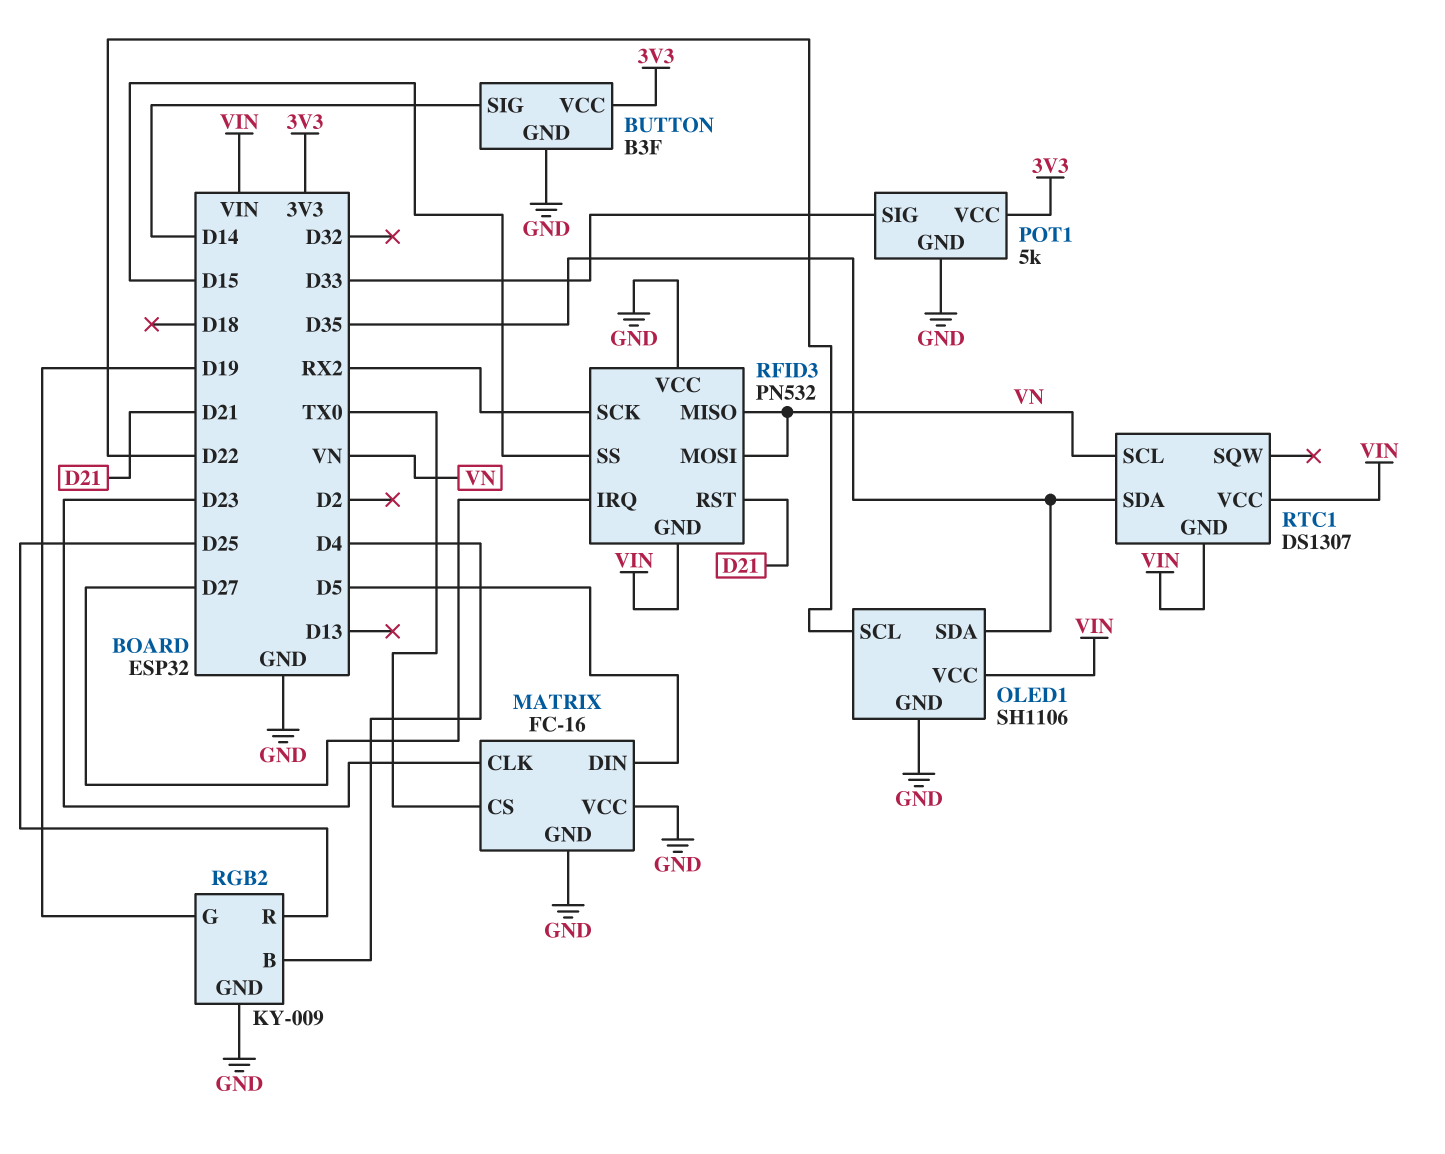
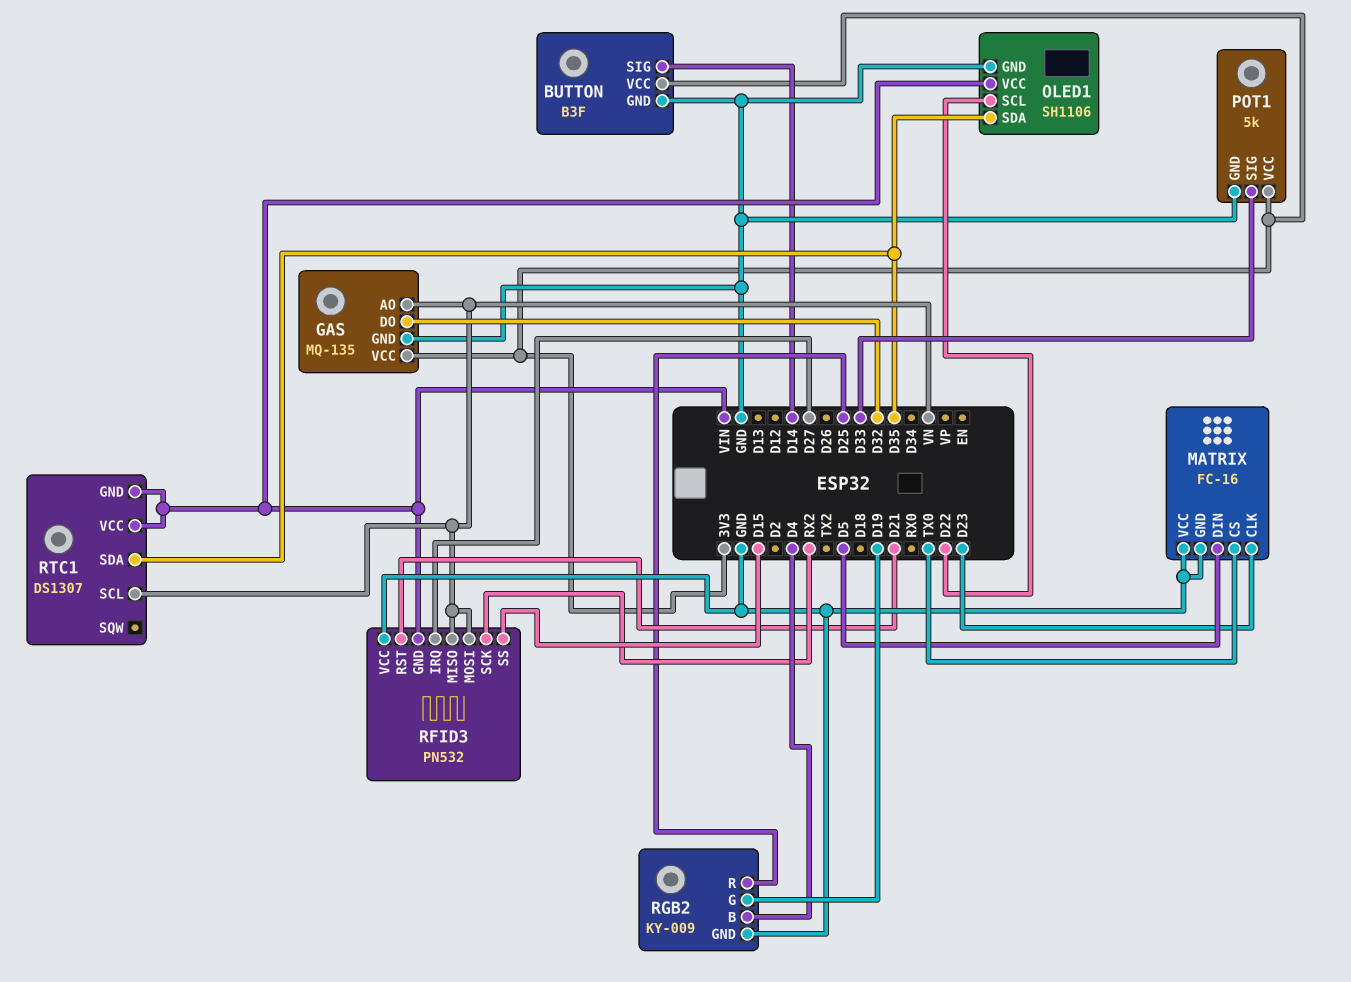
GAS: none -> MQ-135
GAS pin AO: none -> VN
GAS pin DO: none -> D32
GAS pin GND: none -> GND
GAS pin VCC: none -> 3V3

